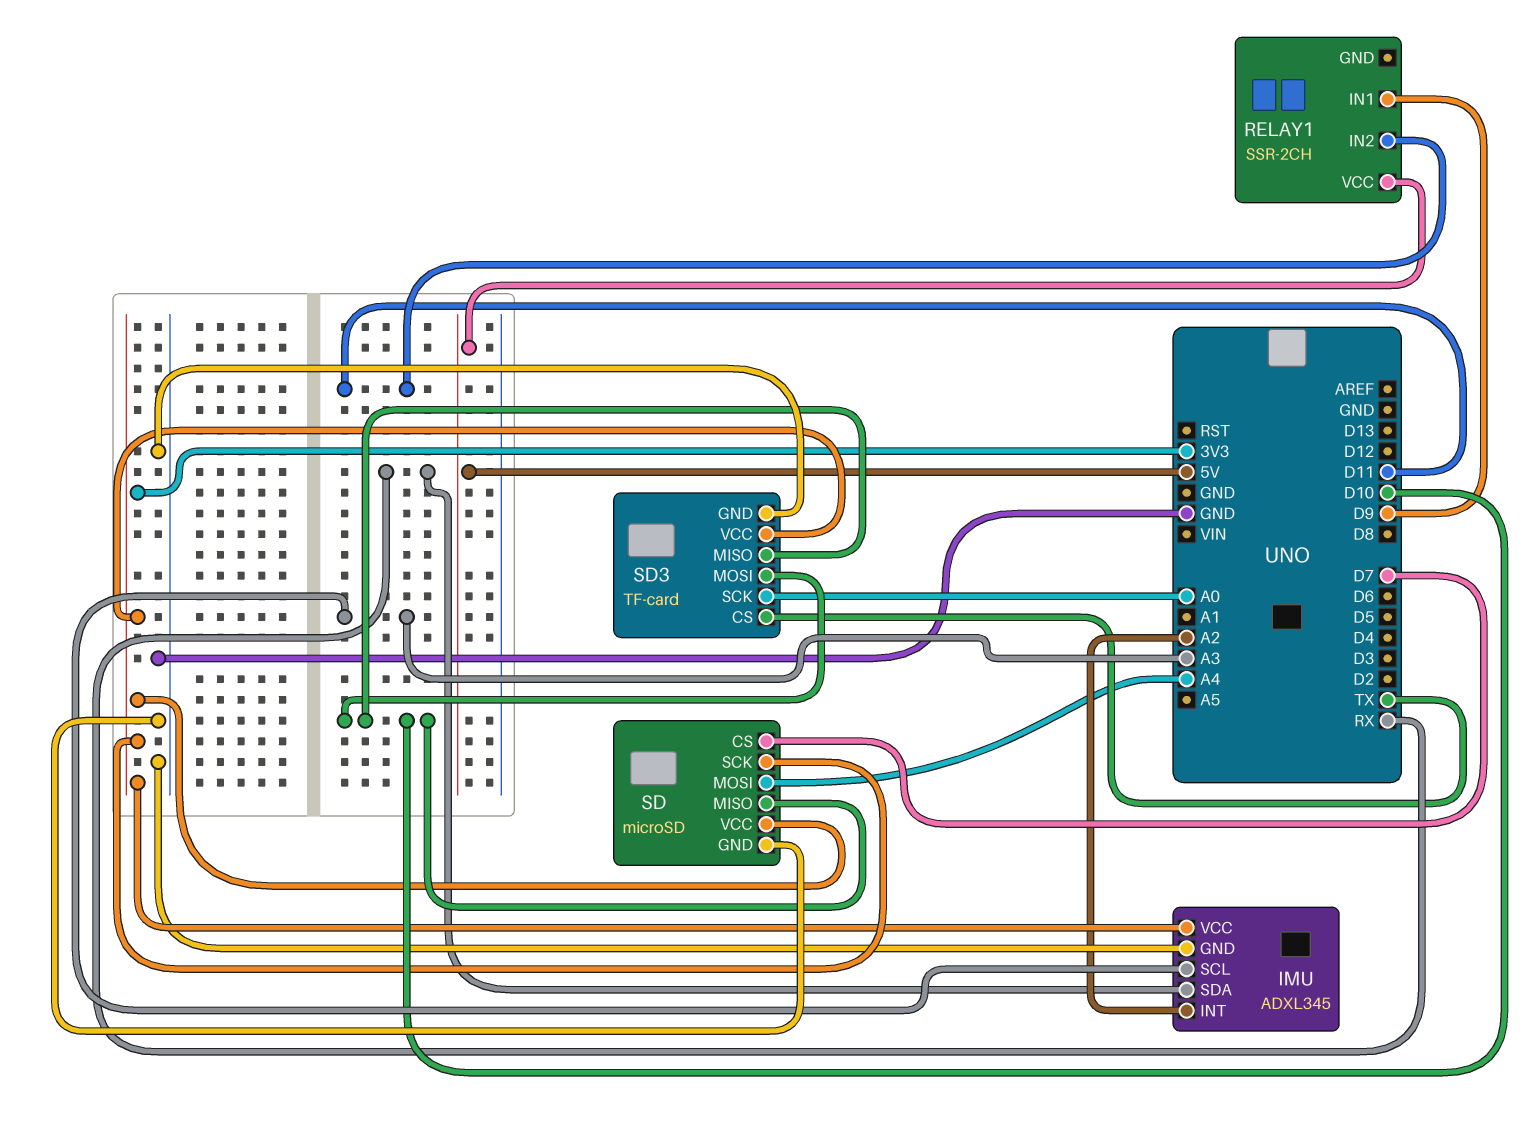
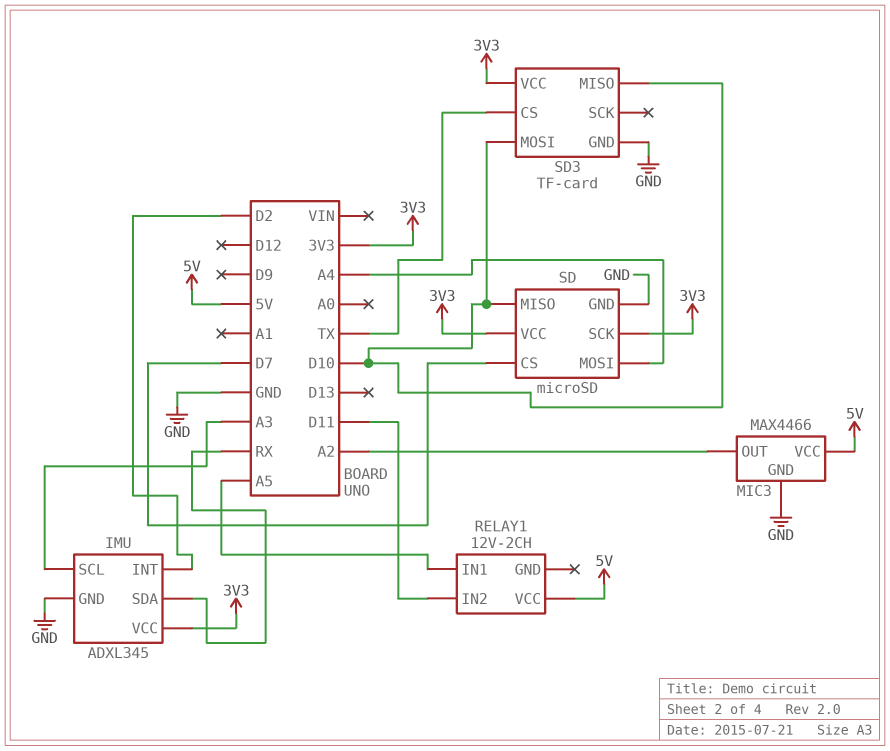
IMU pin INT: A2 -> D2
MIC3: none -> MAX4466
MIC3 pin GND: none -> GND
MIC3 pin OUT: none -> A2
MIC3 pin VCC: none -> 5V
RELAY1: SSR-2CH -> 12V-2CH
RELAY1 pin IN1: D9 -> A5
SD3 pin SCK: A0 -> none

